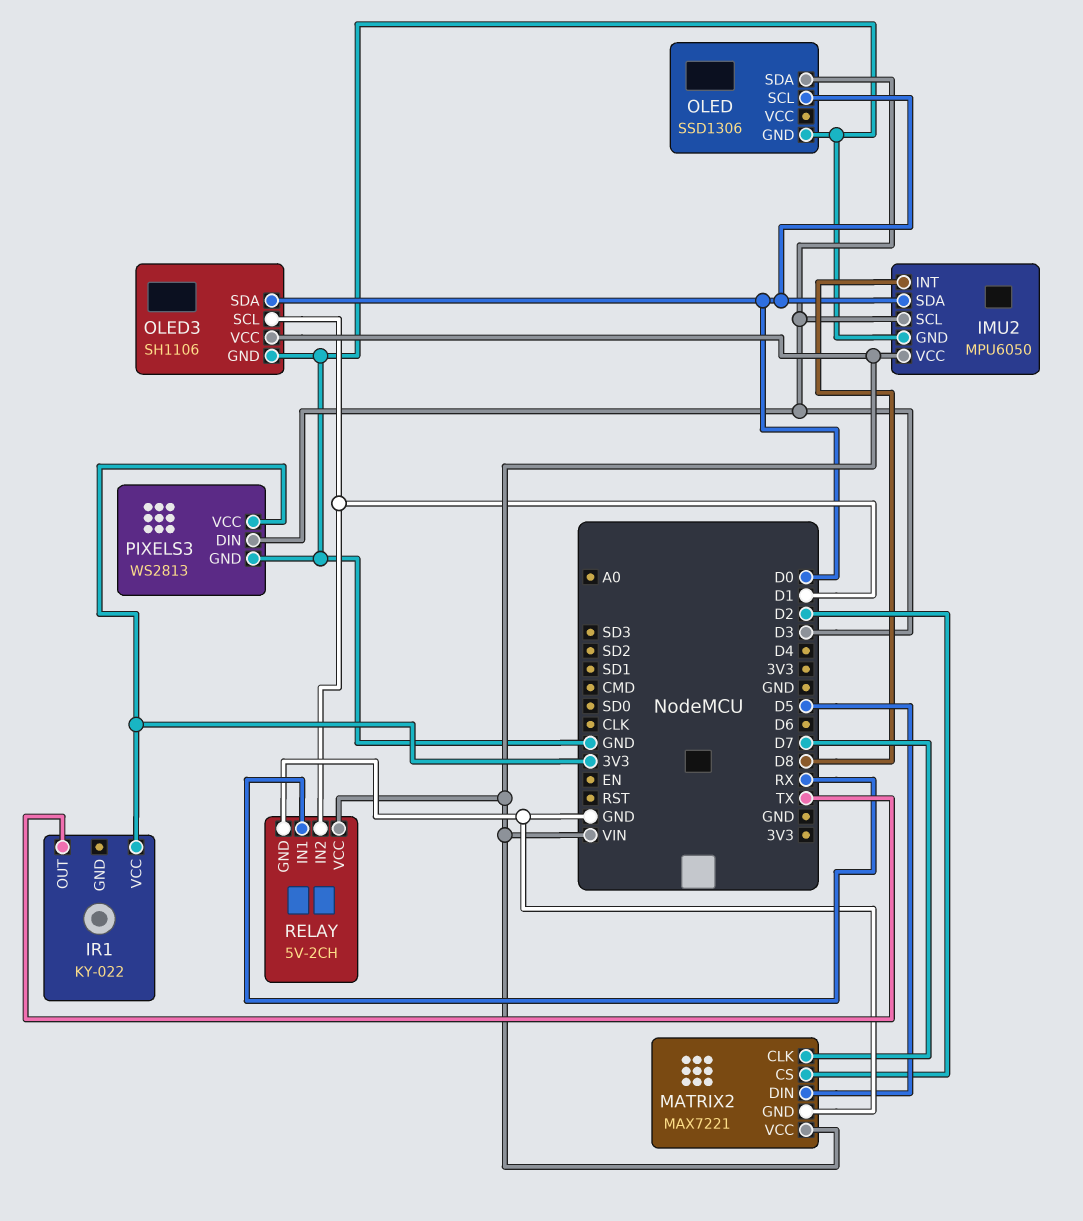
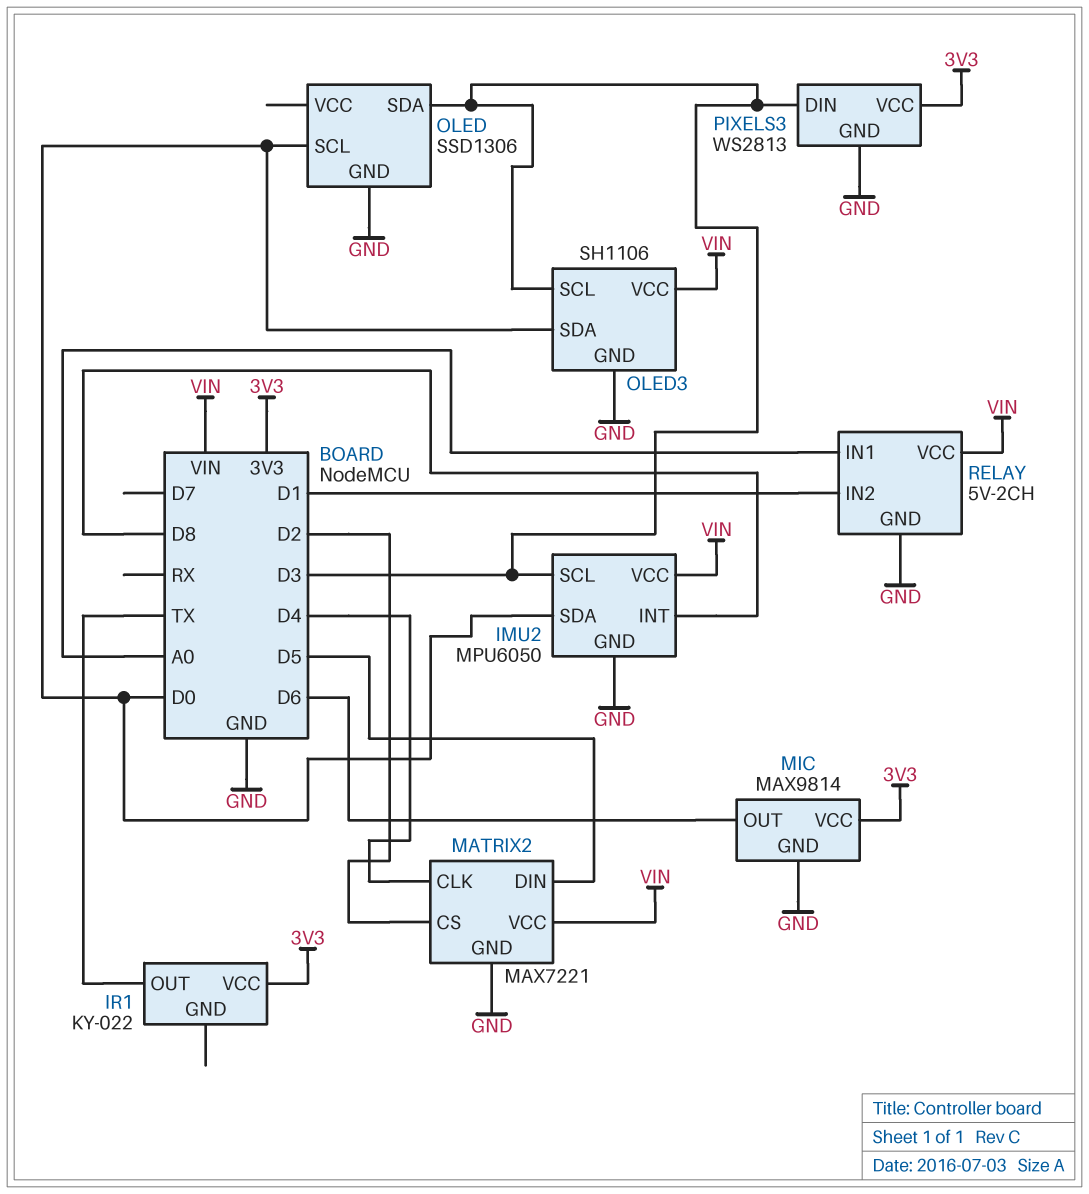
MATRIX2 pin CLK: D7 -> D4
MIC: none -> MAX9814
MIC pin GND: none -> GND
MIC pin OUT: none -> D6
MIC pin VCC: none -> 3V3
OLED3 pin SCL: D1 -> D3
RELAY pin IN1: RX -> A0

